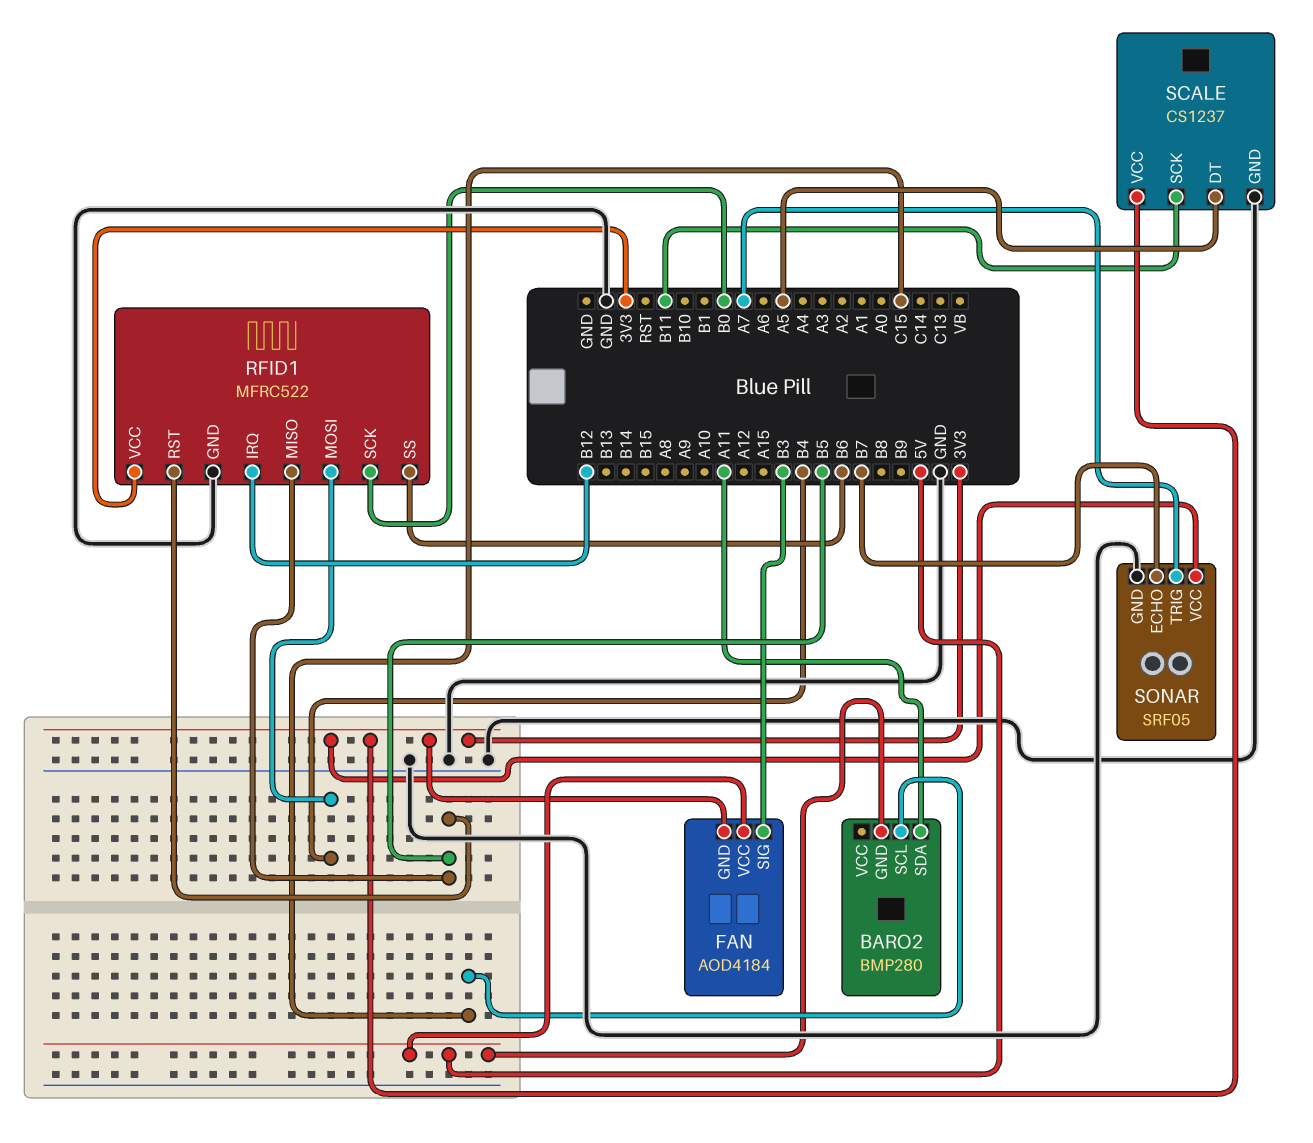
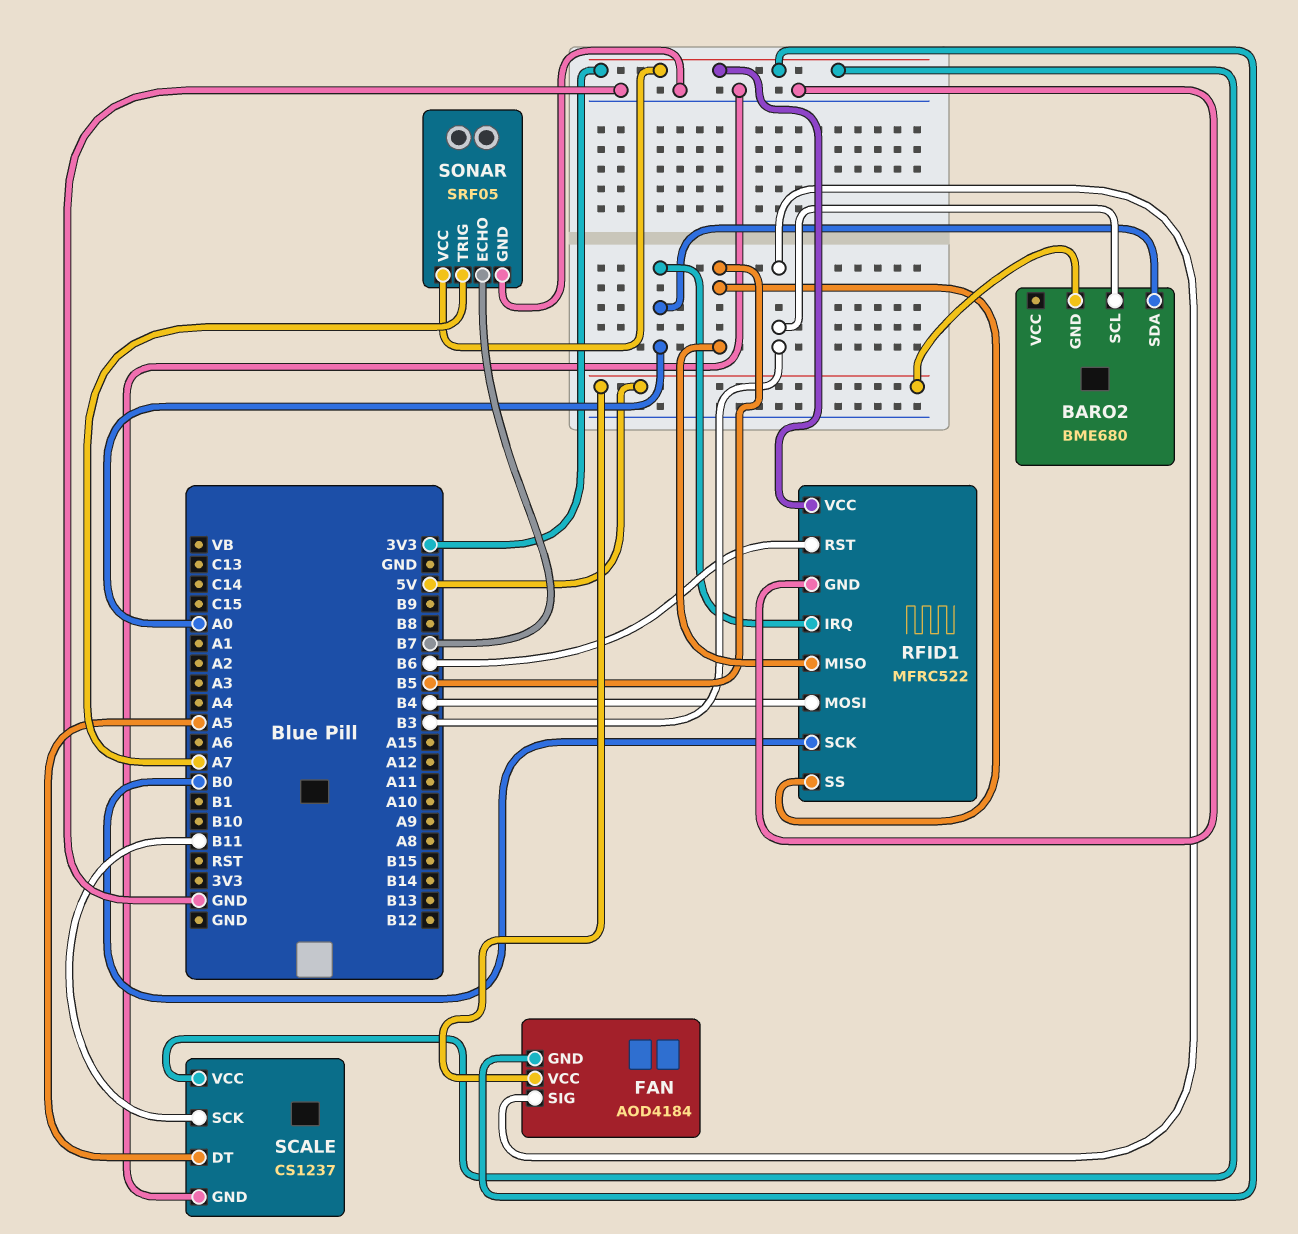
BARO2: BMP280 -> BME680
BARO2 pin SCL: C15 -> B3
BARO2 pin SDA: A11 -> A0
RFID1 pin IRQ: B12 -> A0
RFID1 pin RST: B5 -> B6
RFID1 pin SS: B6 -> B5

